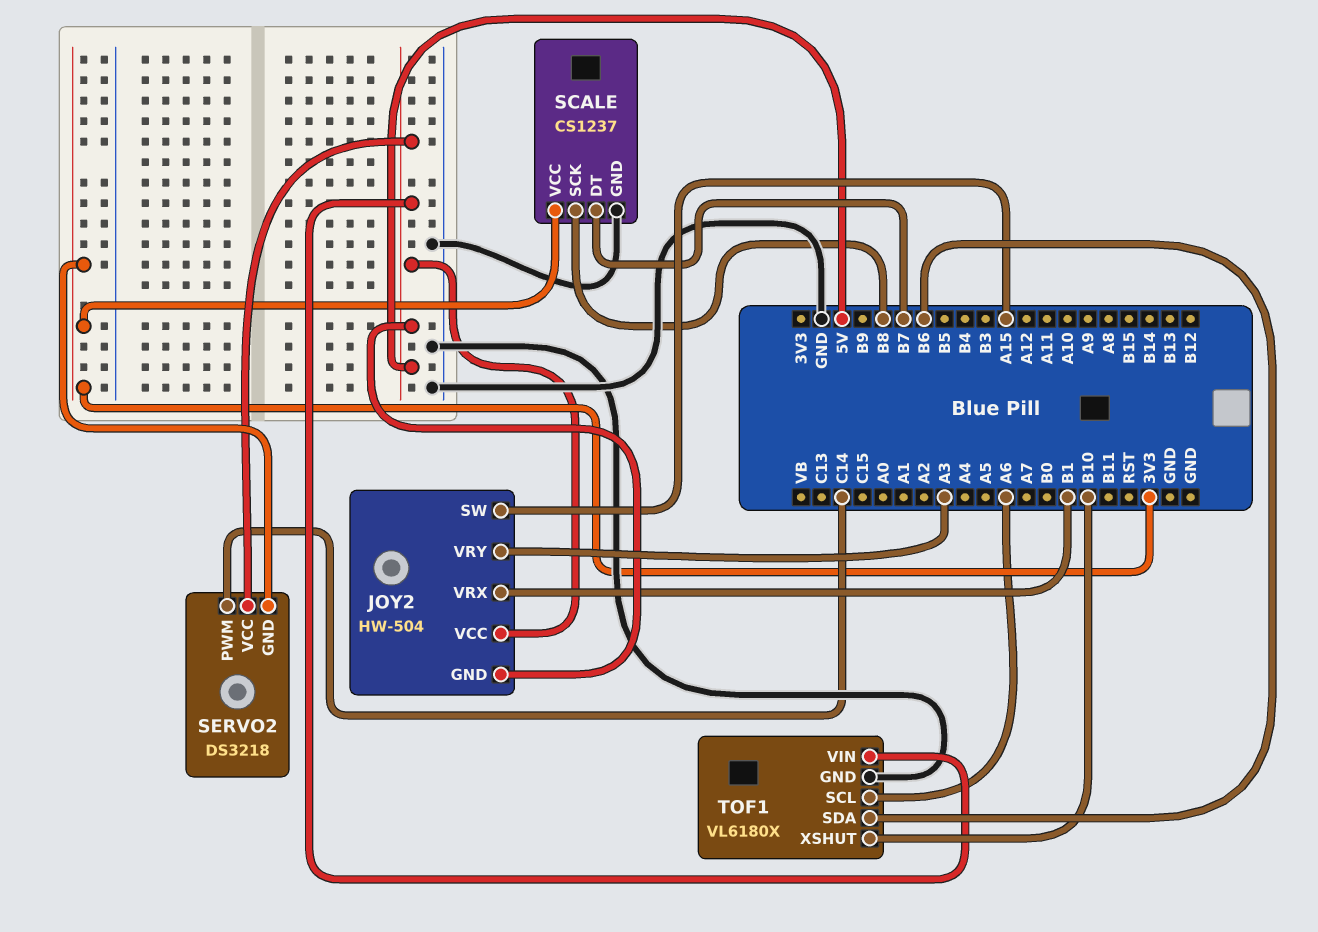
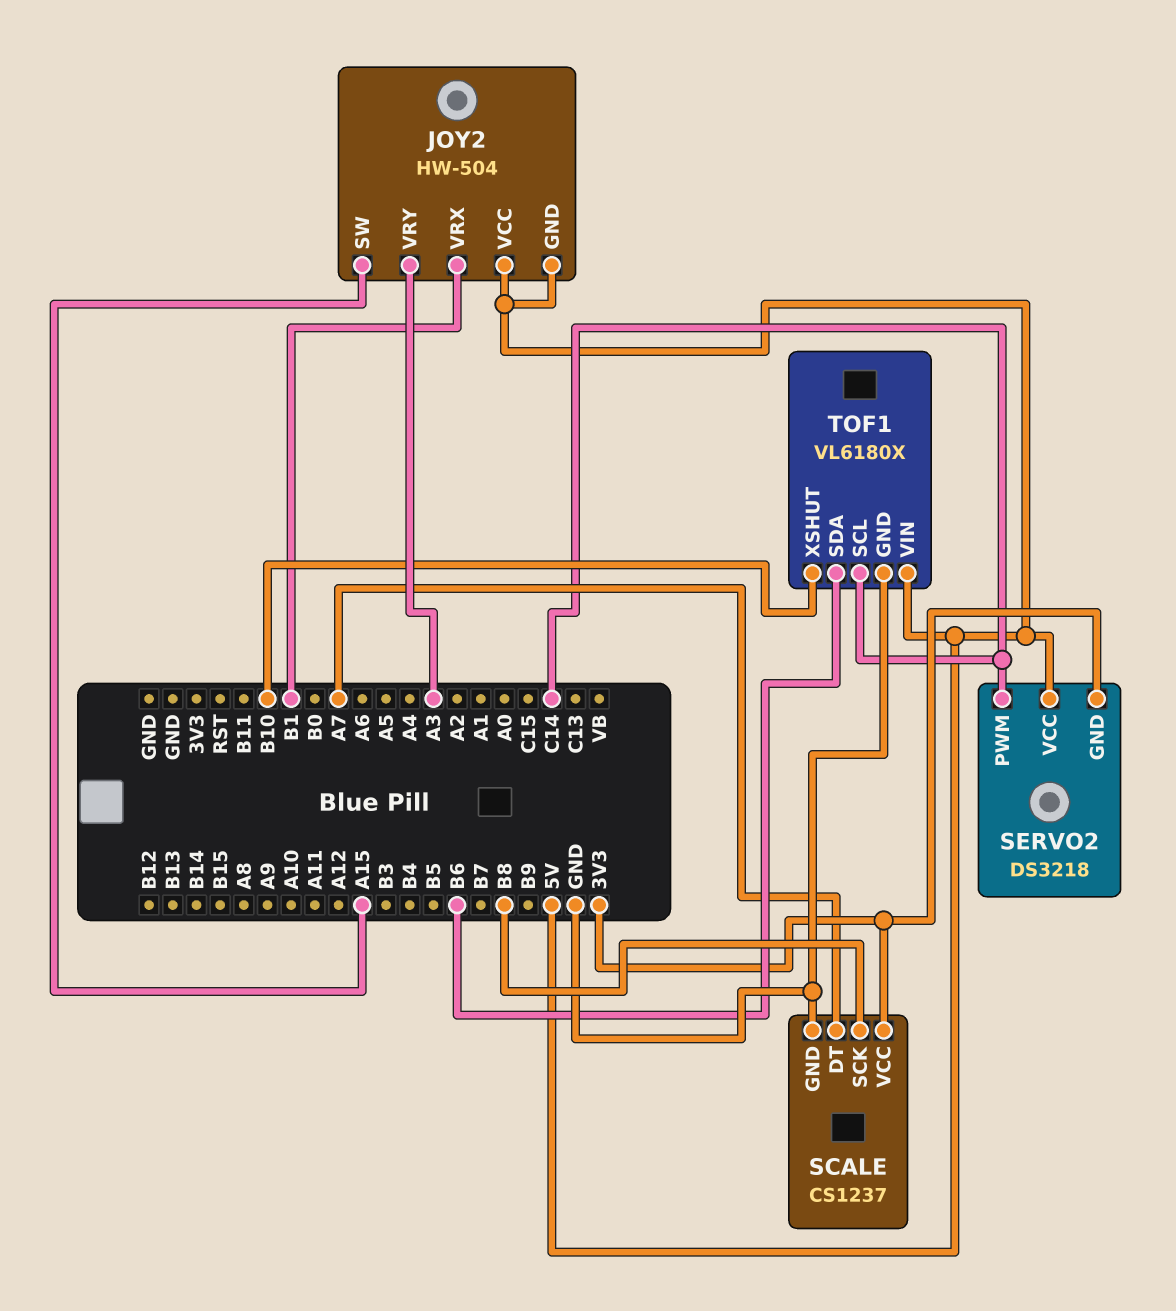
SCALE pin DT: B7 -> A7
TOF1 pin SCL: A6 -> C14

